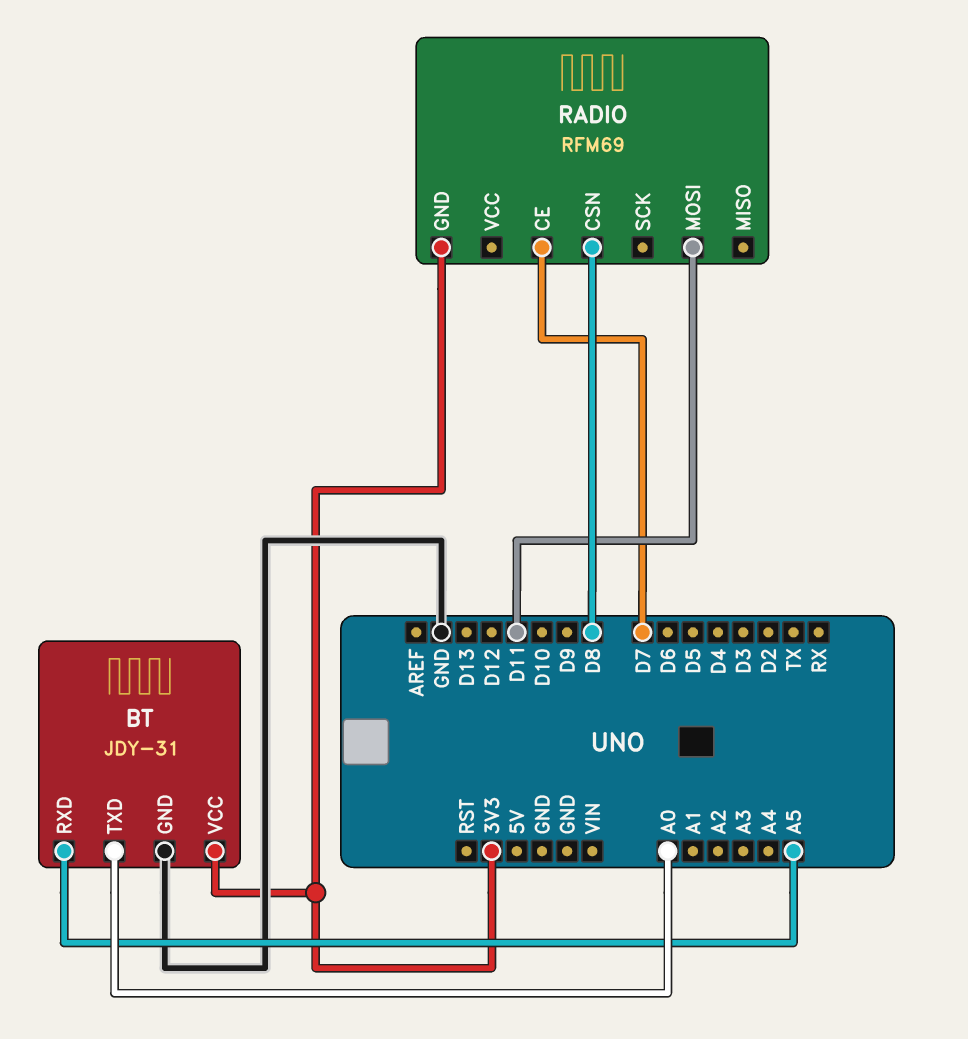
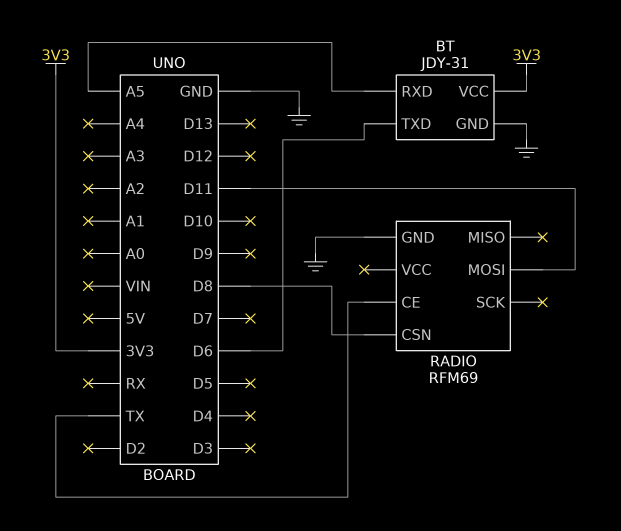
BT pin TXD: A0 -> D6
RADIO pin CE: D7 -> TX
RADIO pin GND: 3V3 -> GND

